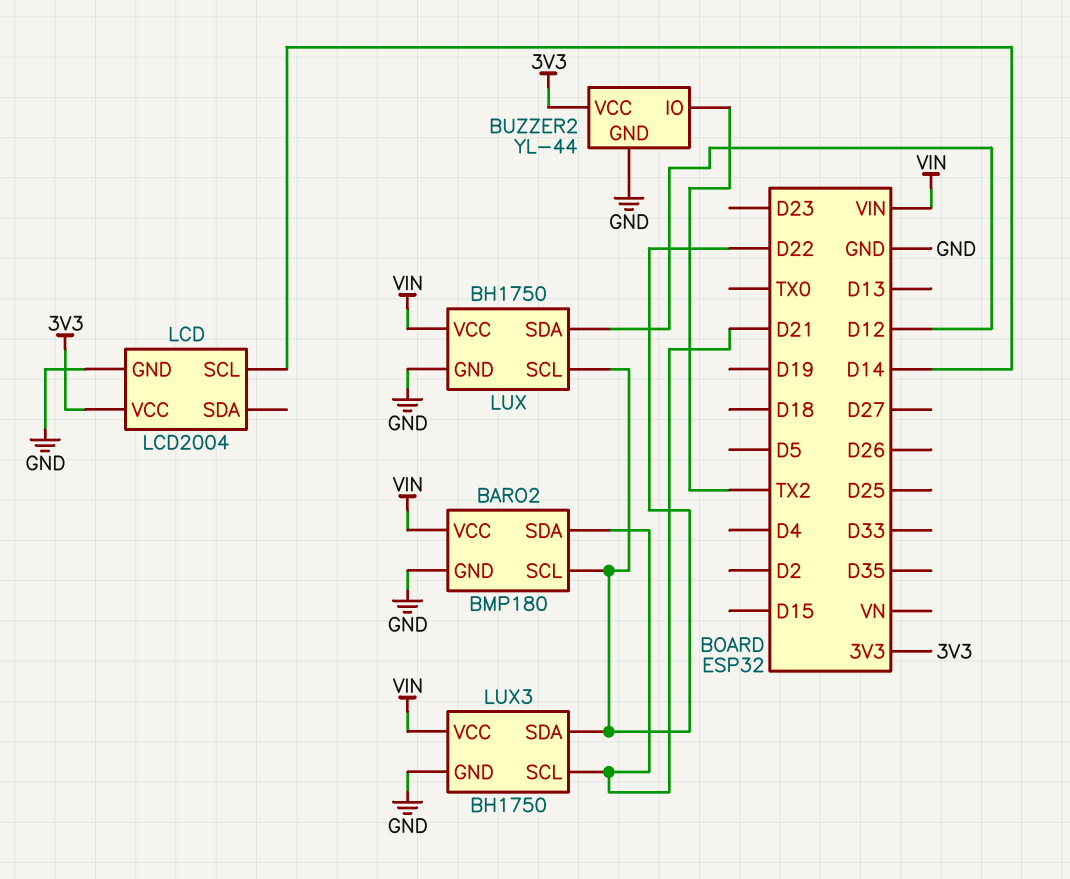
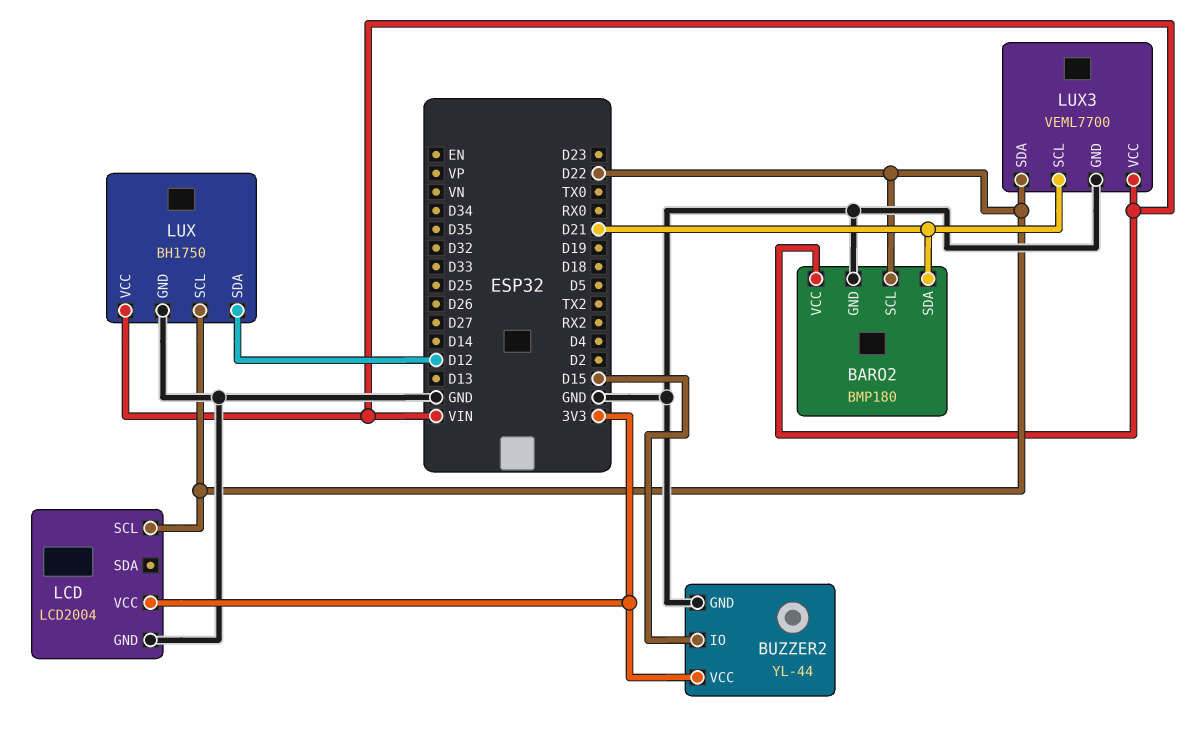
BUZZER2 pin IO: TX2 -> D15
LCD pin SCL: D14 -> D22
LUX3: BH1750 -> VEML7700

